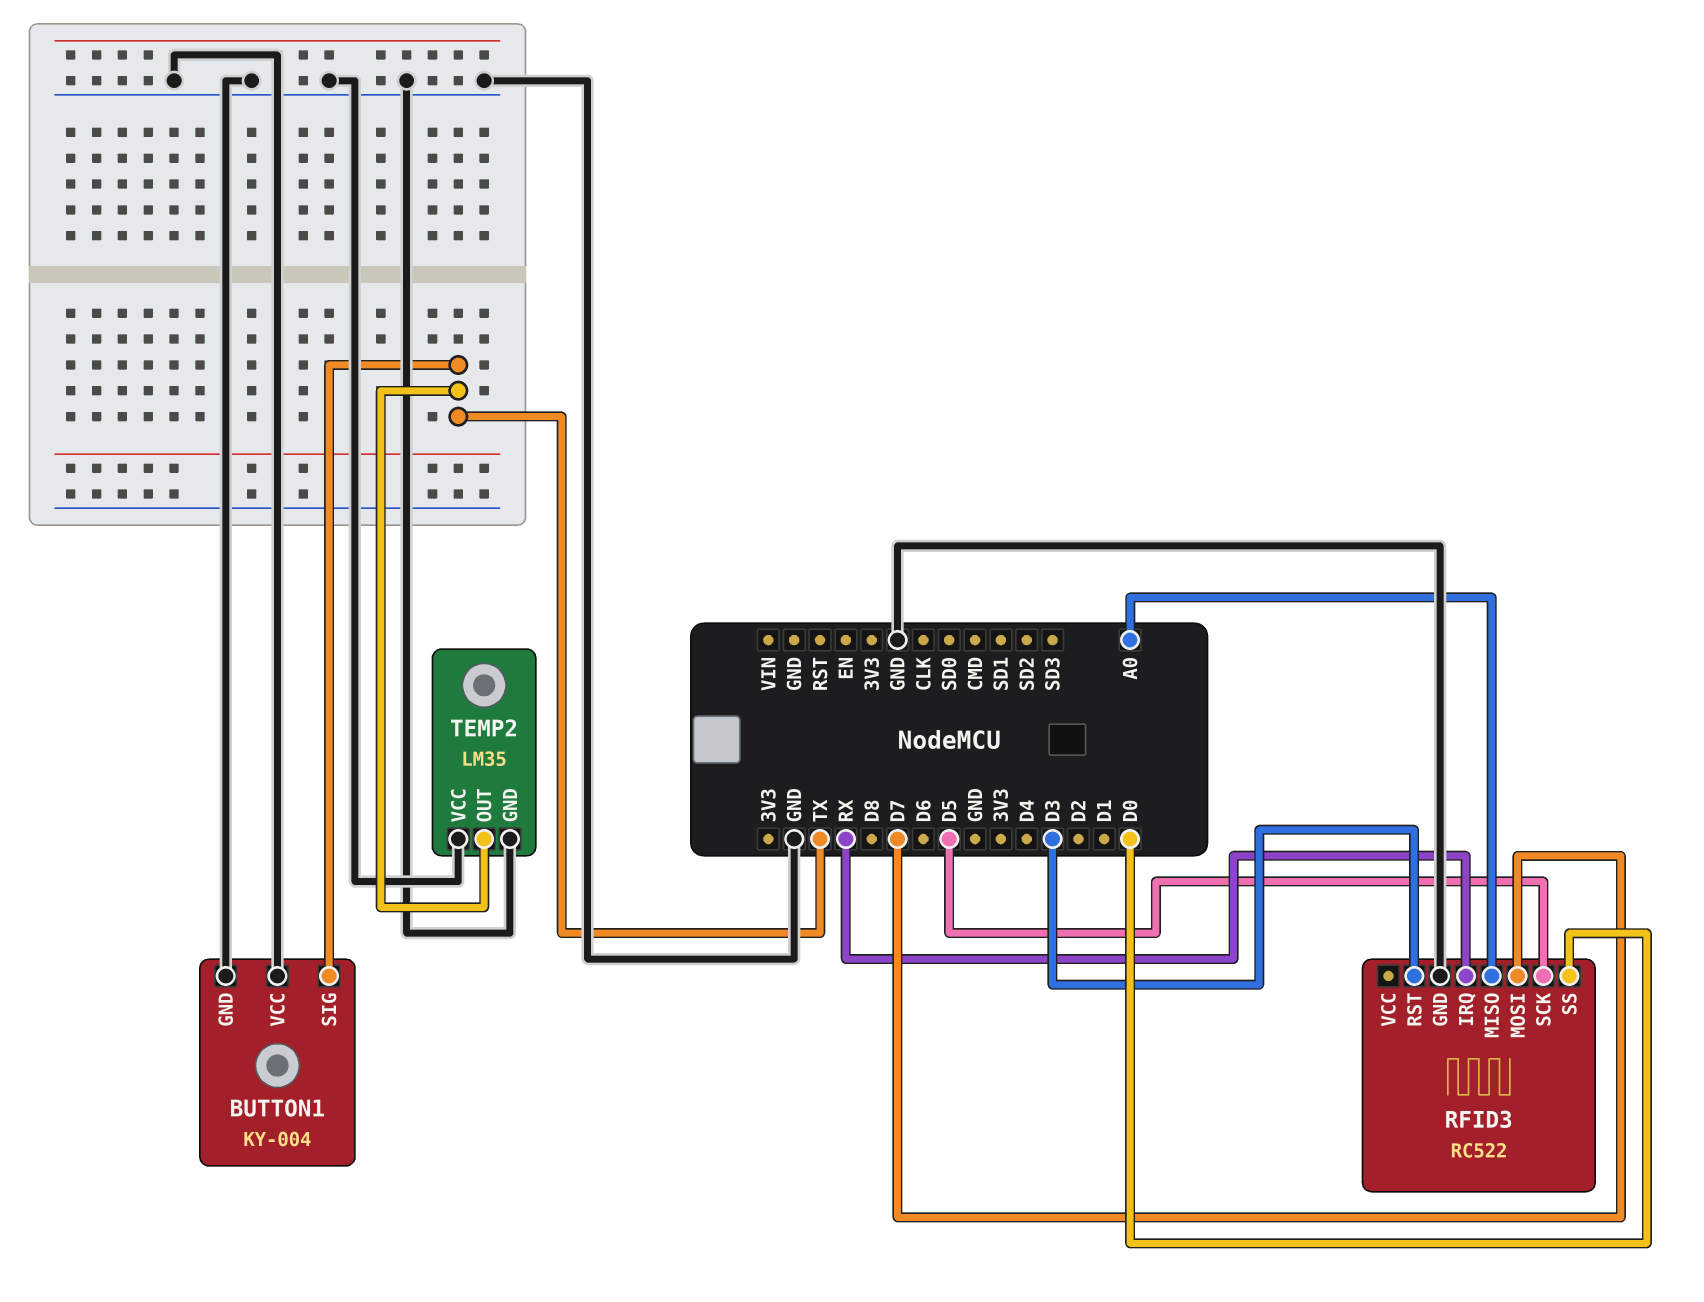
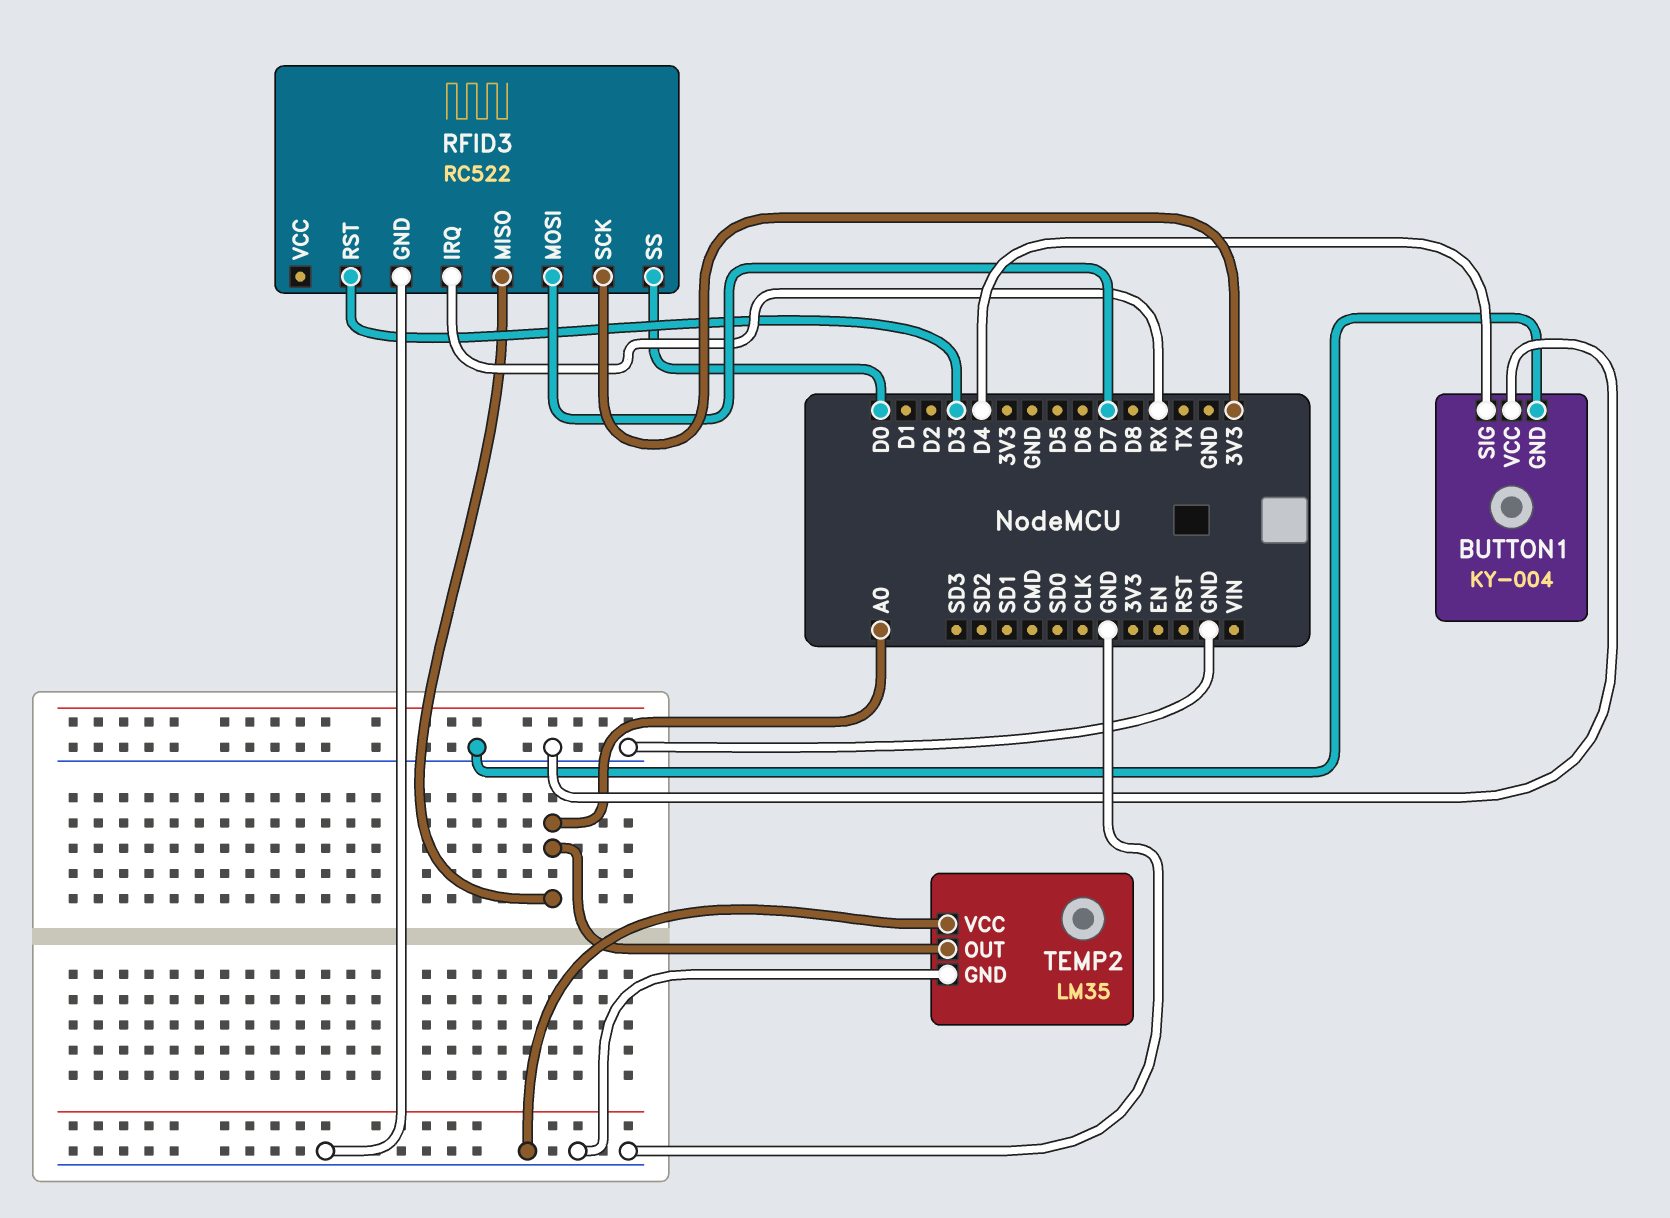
BUTTON1 pin SIG: TX -> D4
RFID3 pin SCK: D5 -> 3V3
TEMP2 pin OUT: TX -> A0

